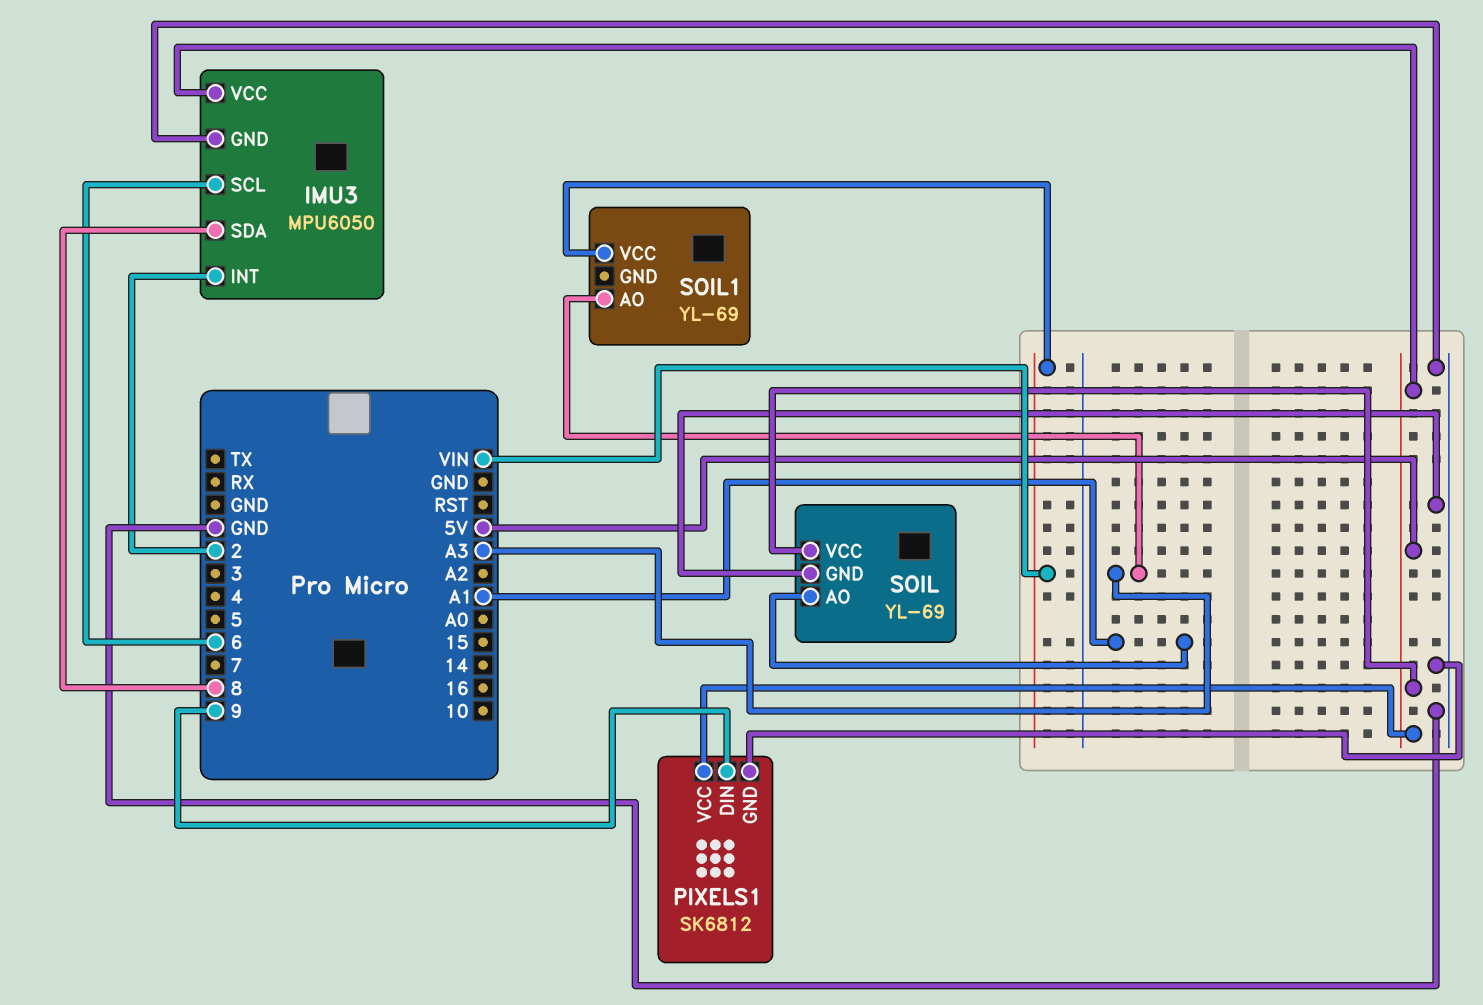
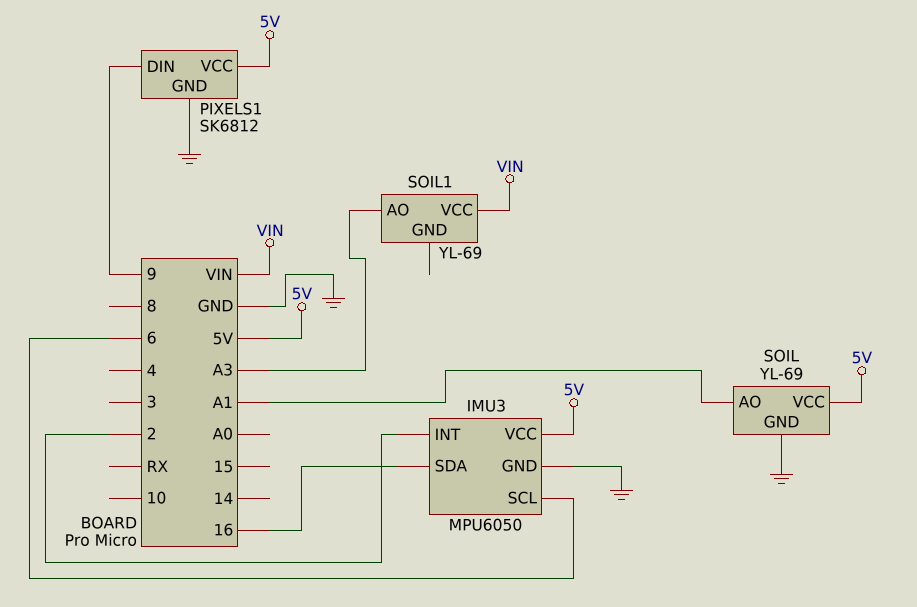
IMU3 pin SDA: 8 -> 16

